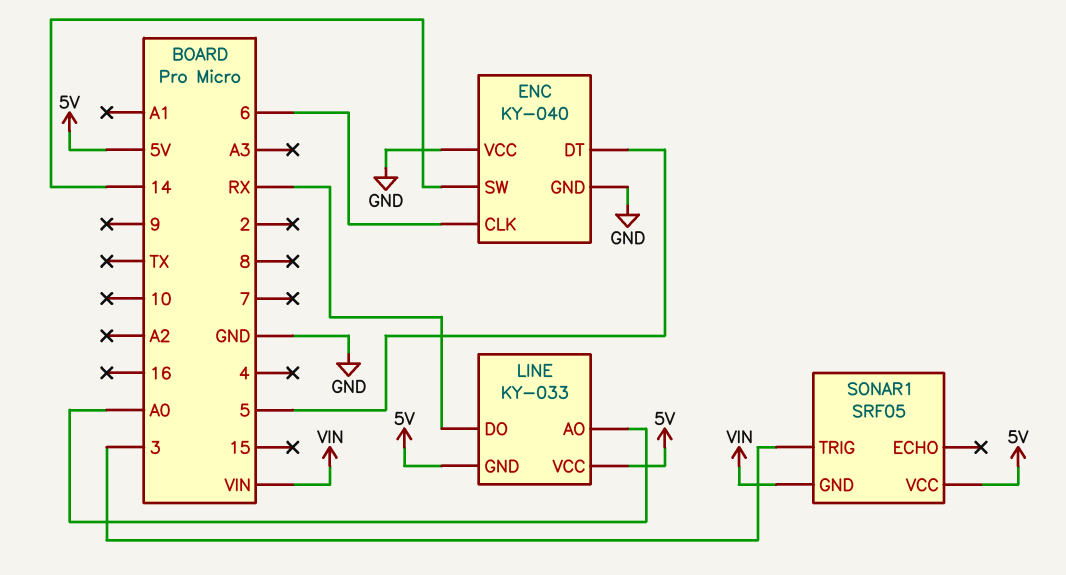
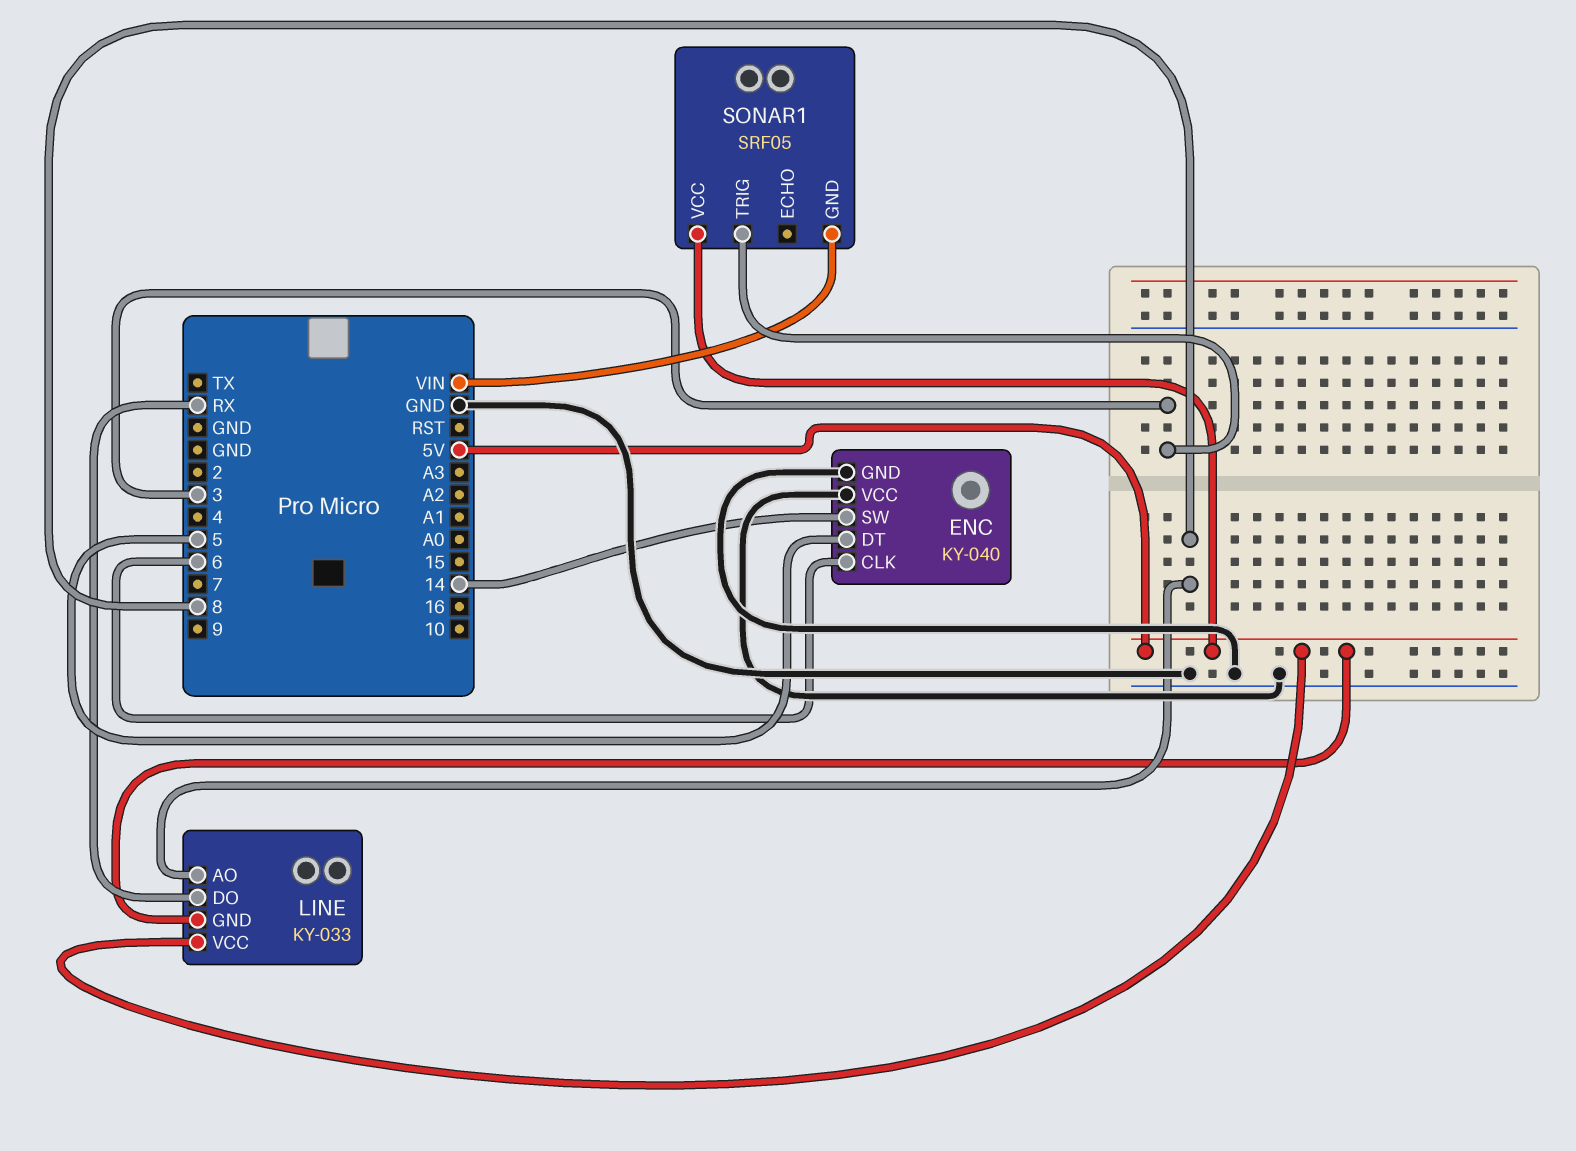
LINE pin AO: A0 -> 8

